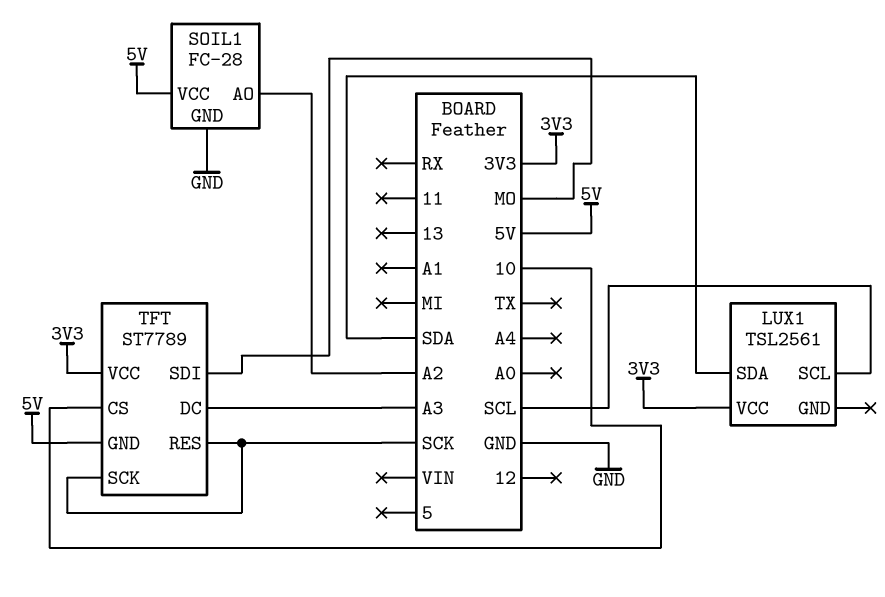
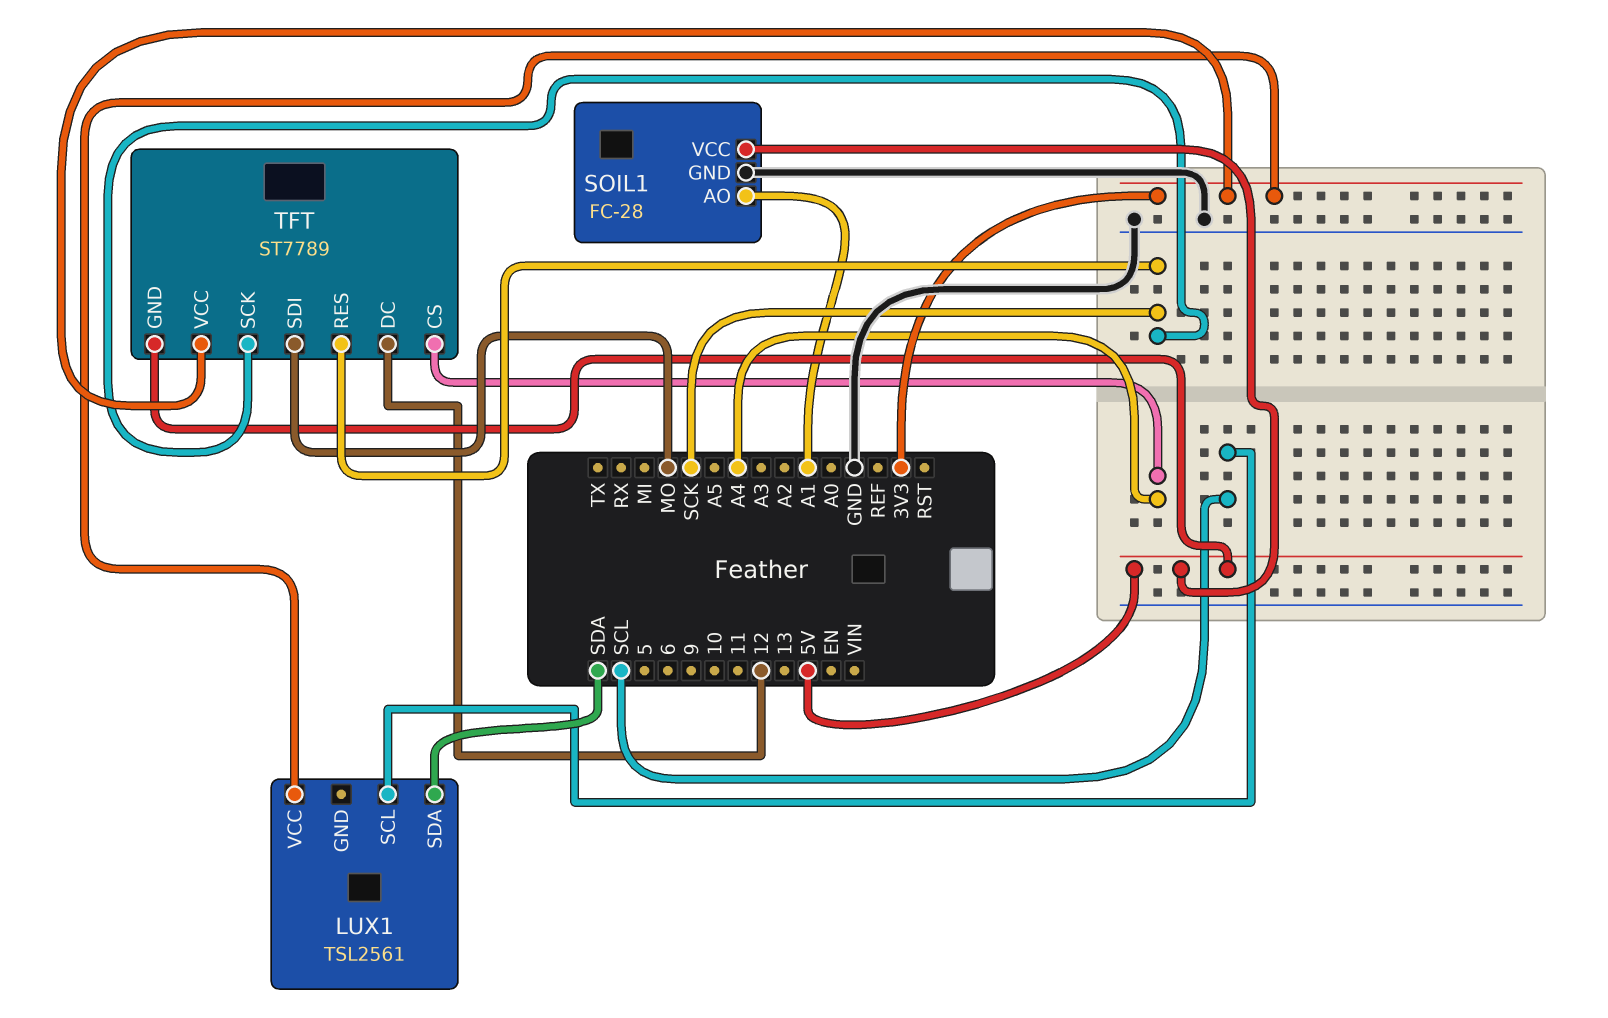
SOIL1 pin AO: A2 -> A1
TFT pin CS: 10 -> A4
TFT pin DC: A3 -> 12

